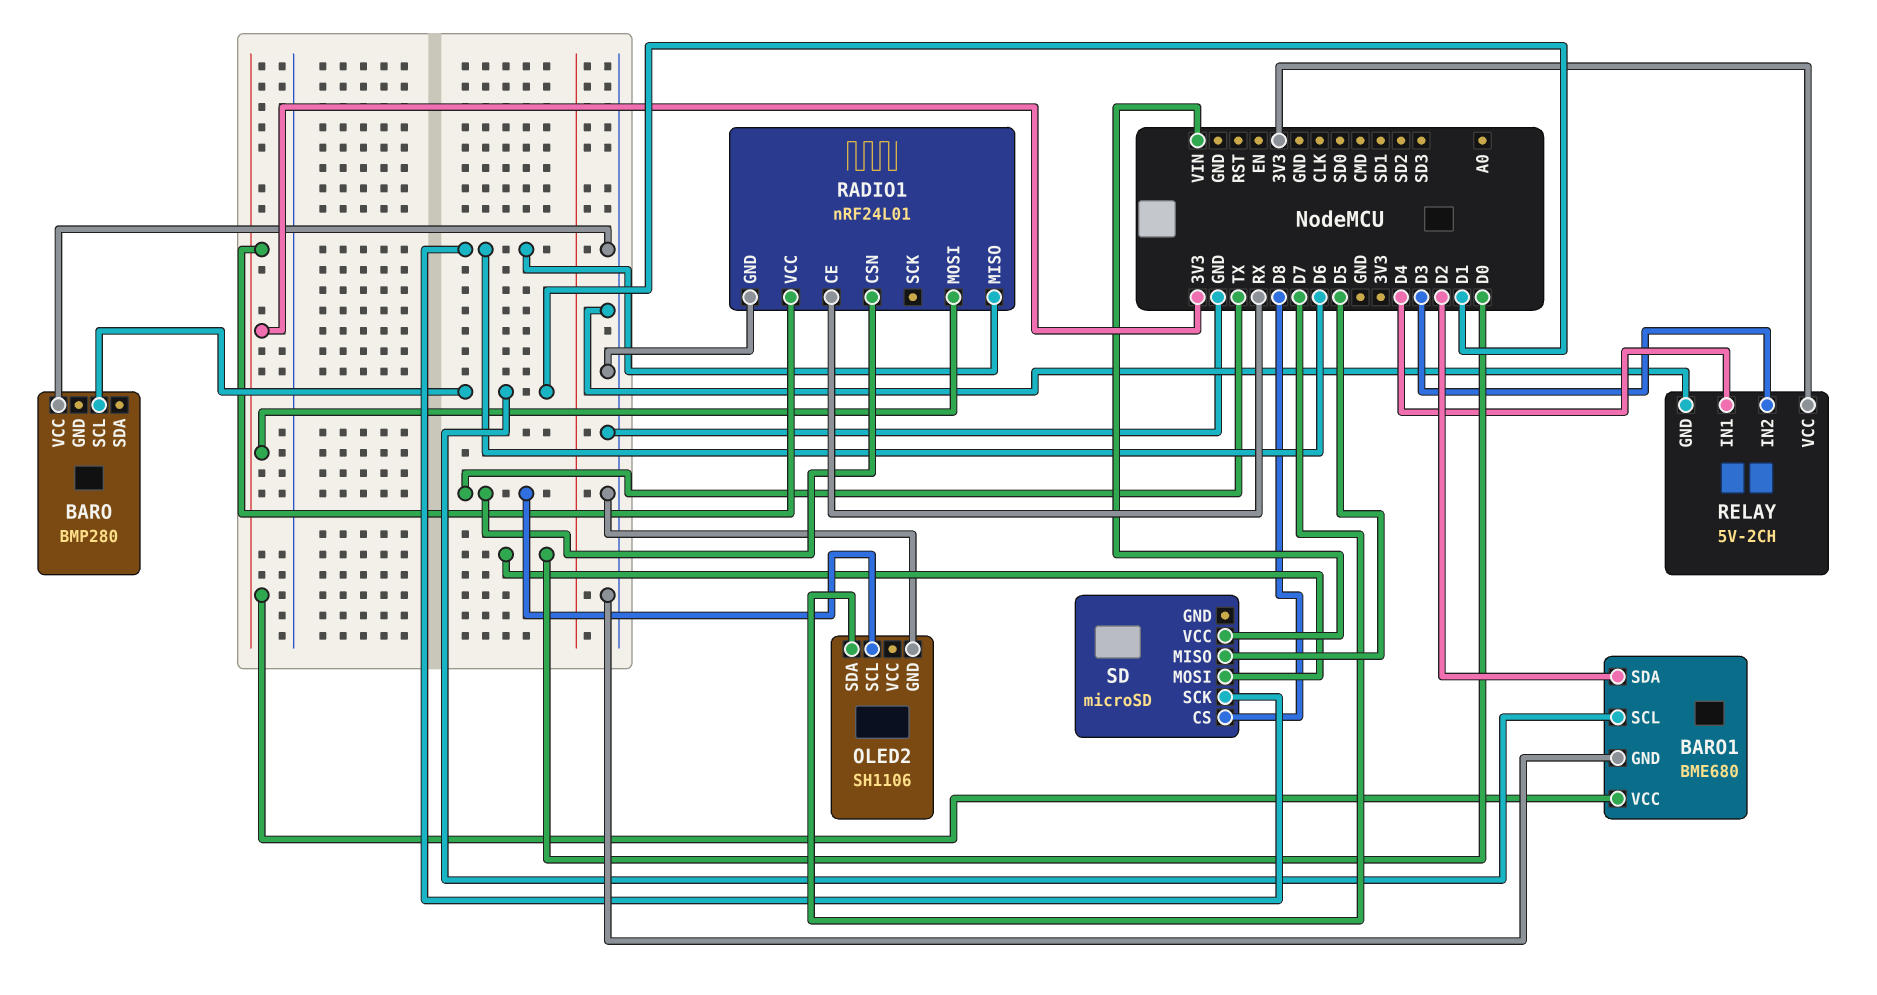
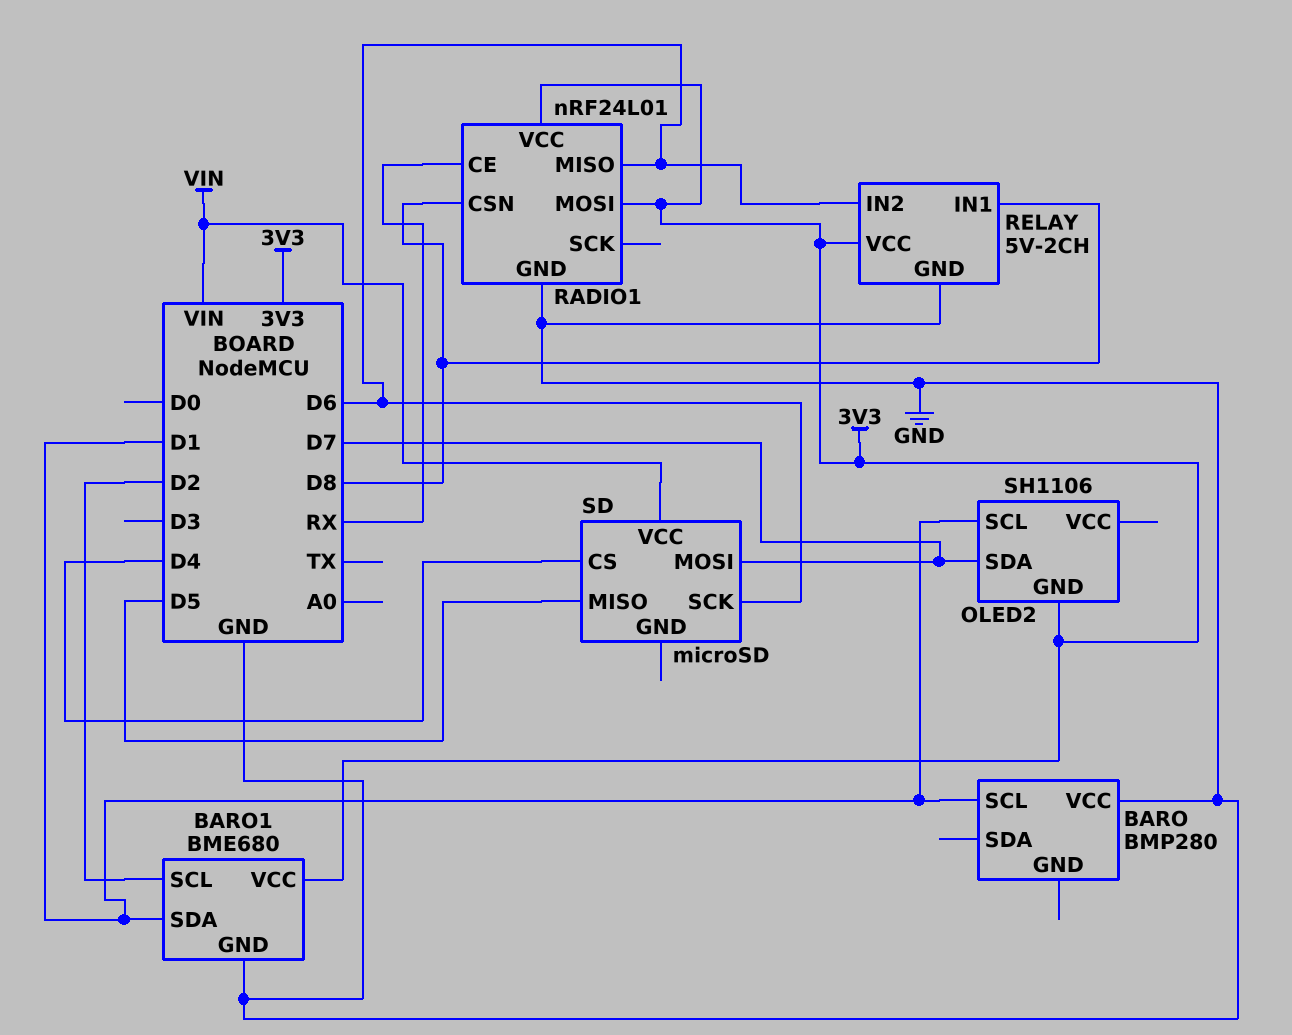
BARO1 pin SCL: D1 -> D2
BARO1 pin SDA: D2 -> D1
OLED2 pin GND: GND -> 3V3
OLED2 pin SCL: TX -> D1
RADIO1 pin CSN: TX -> D8
RELAY pin IN1: D4 -> D8
RELAY pin IN2: D3 -> D6
SD pin CS: D8 -> D4
SD pin MOSI: D0 -> D7

